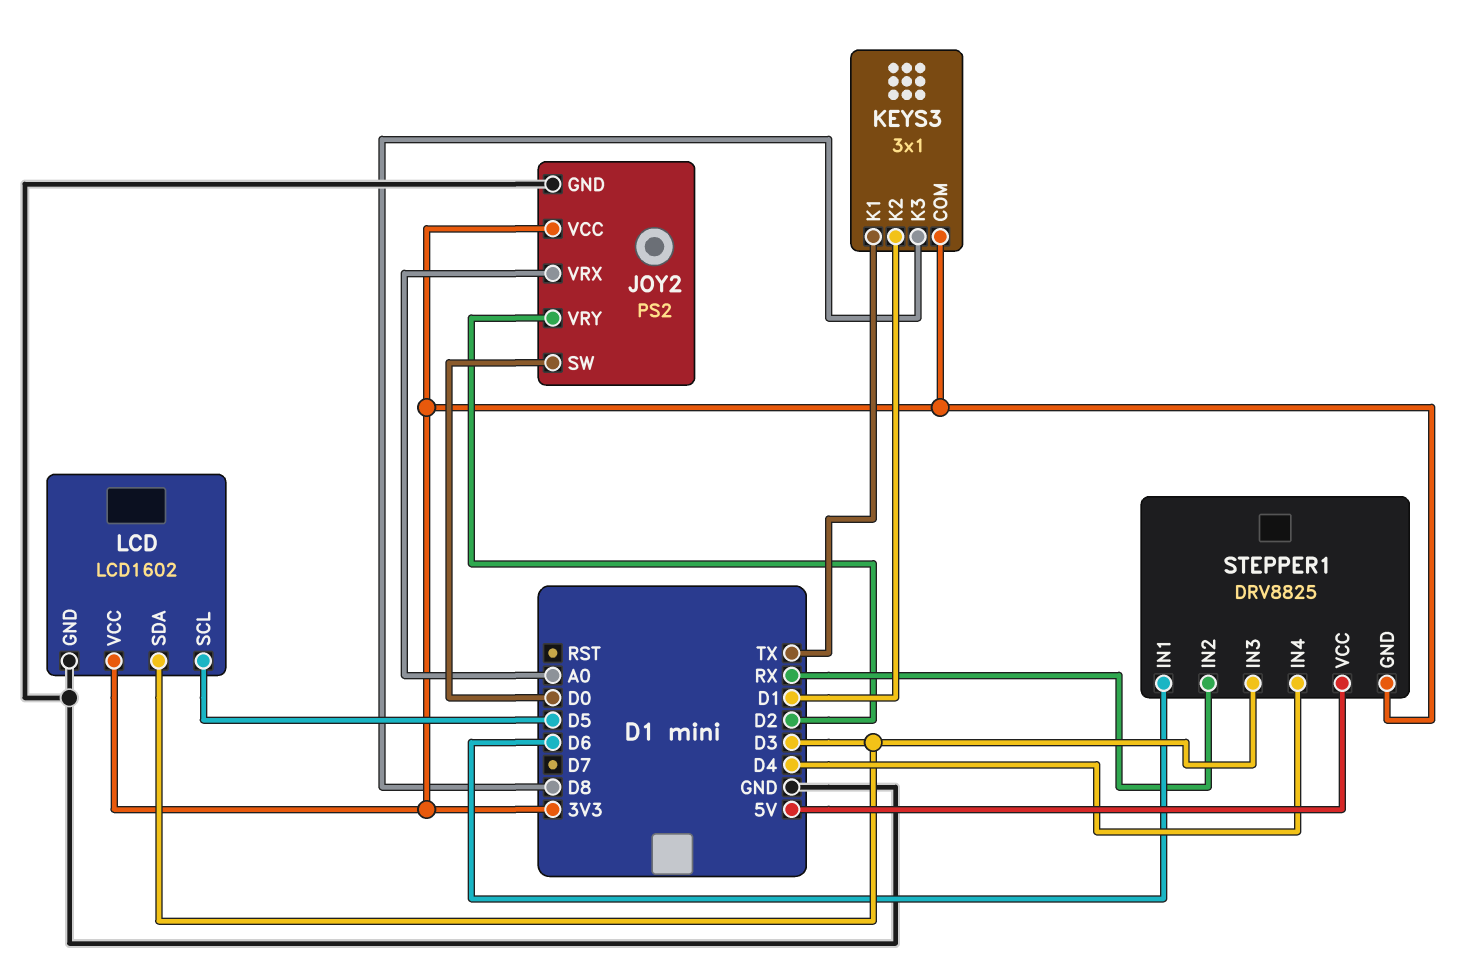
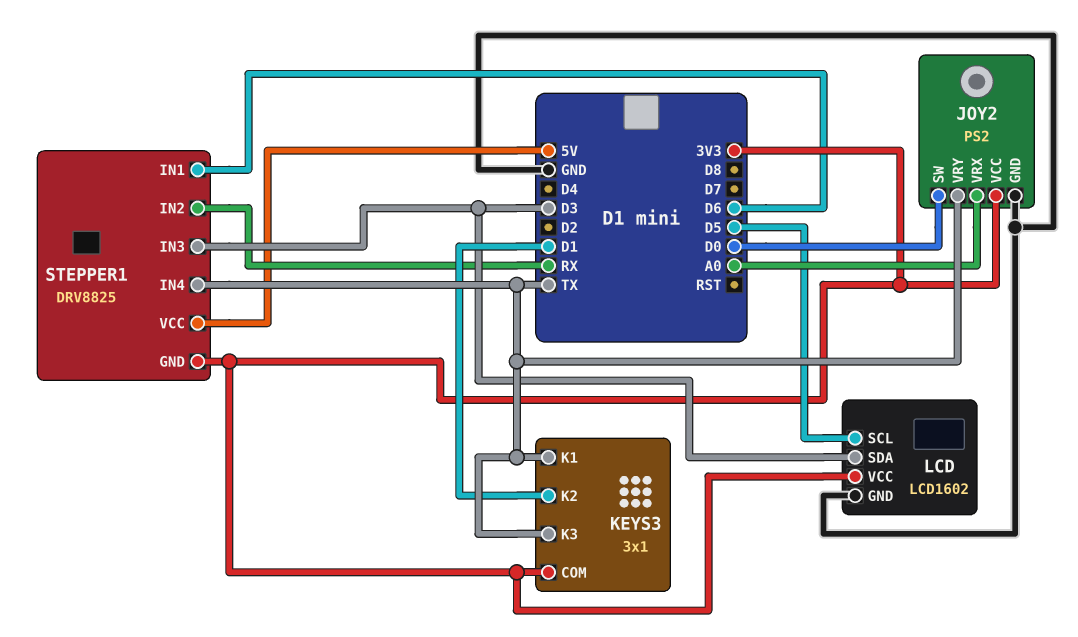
JOY2 pin VRY: D2 -> TX
KEYS3 pin K3: D8 -> TX
STEPPER1 pin IN4: D4 -> TX

